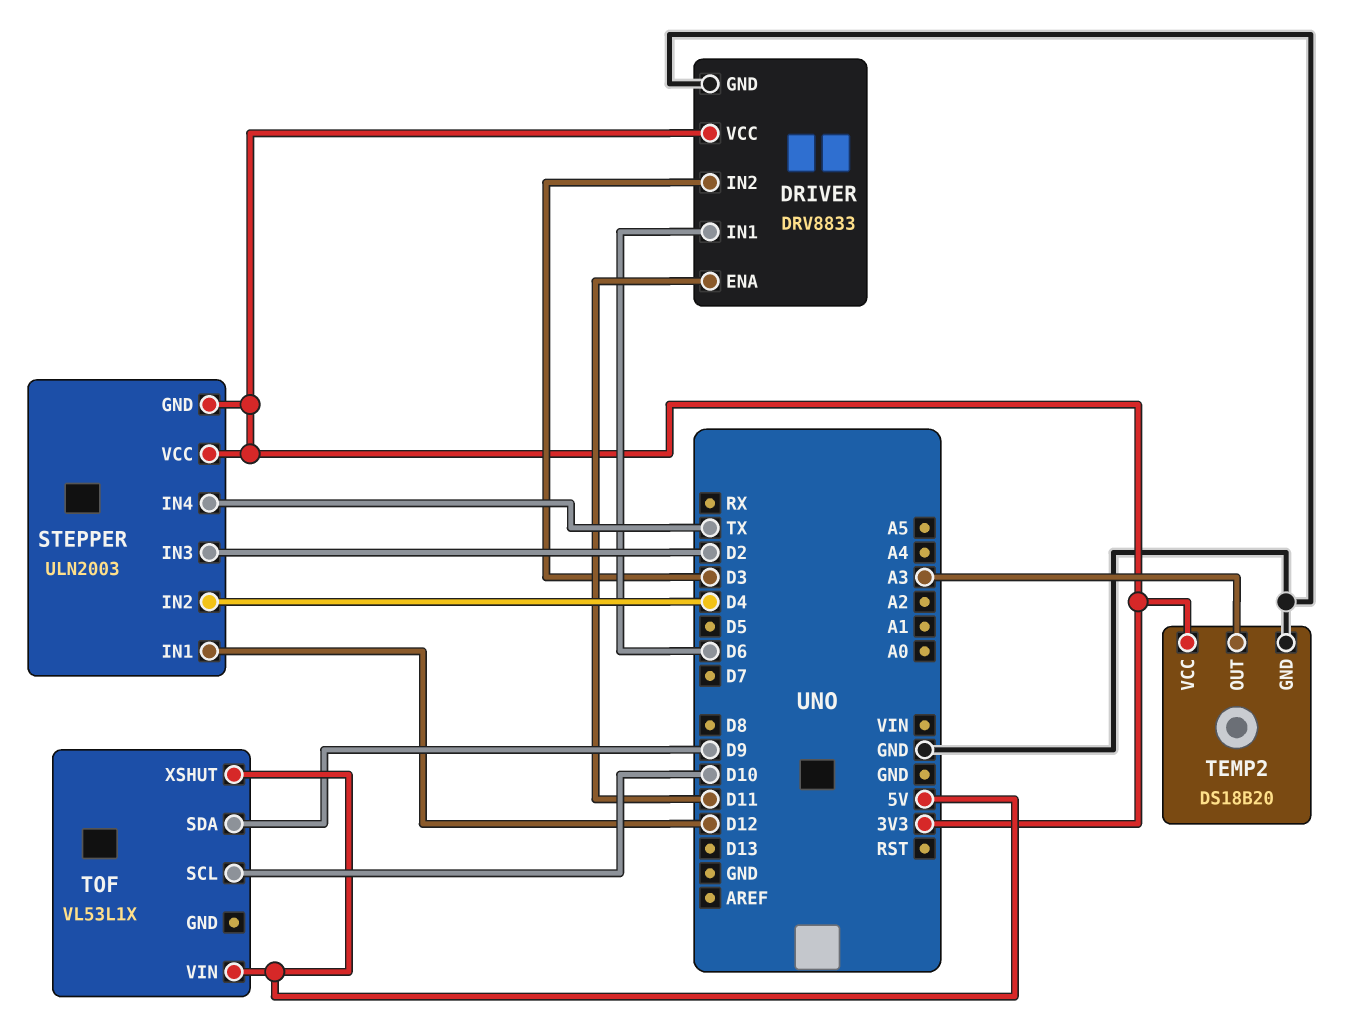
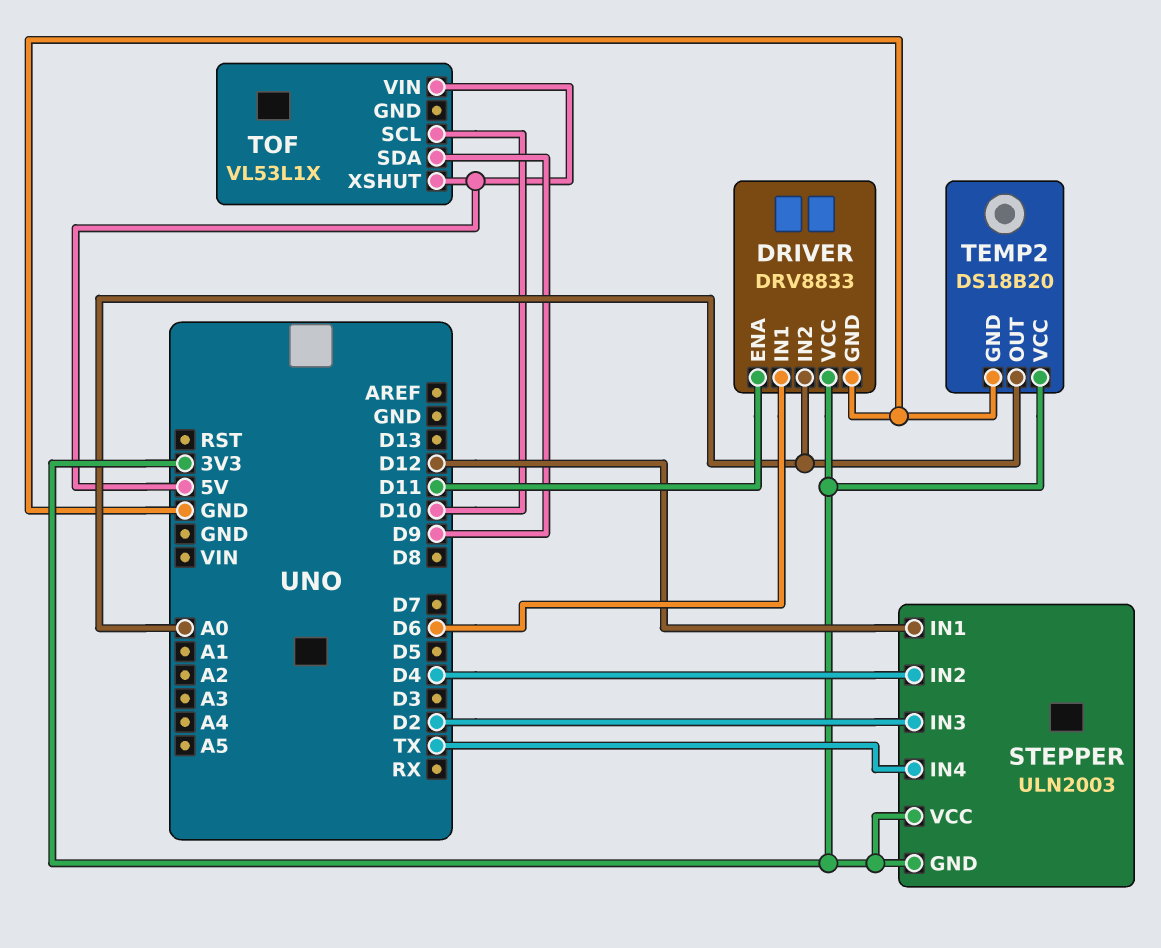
DRIVER pin IN2: D3 -> A0
TEMP2 pin OUT: A3 -> A0

